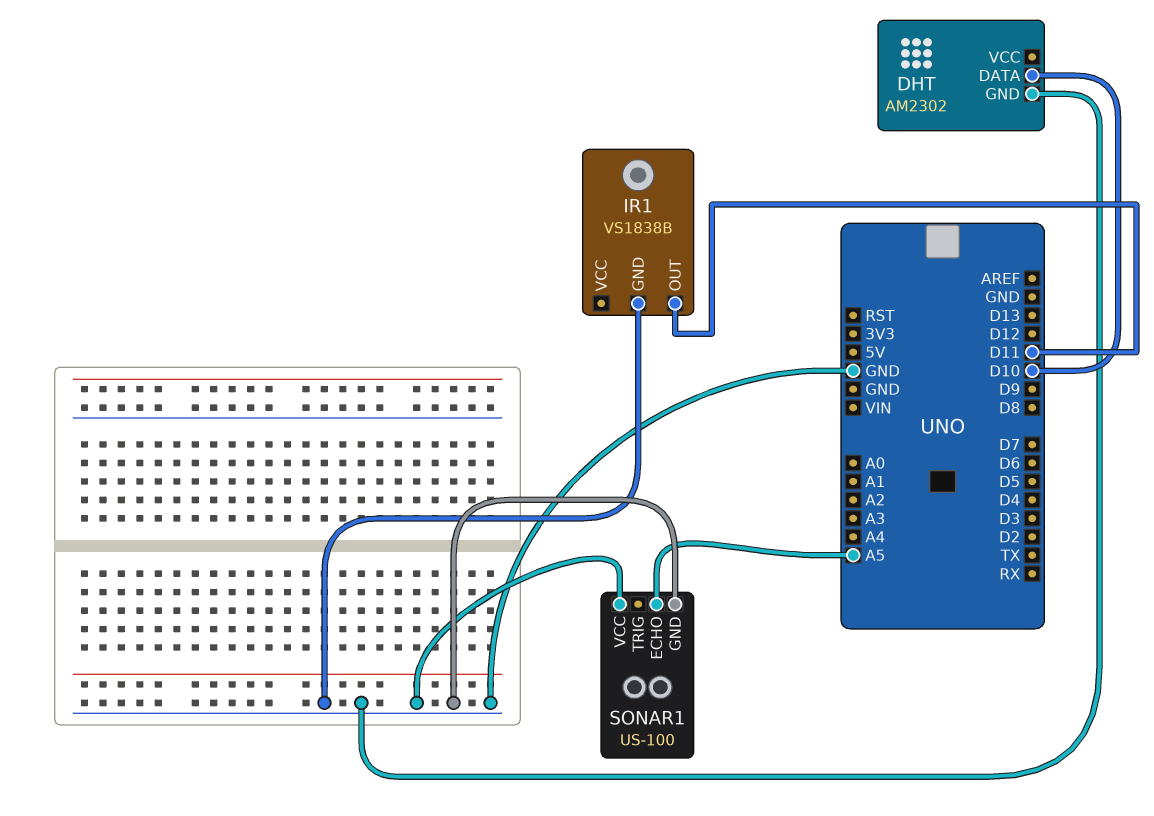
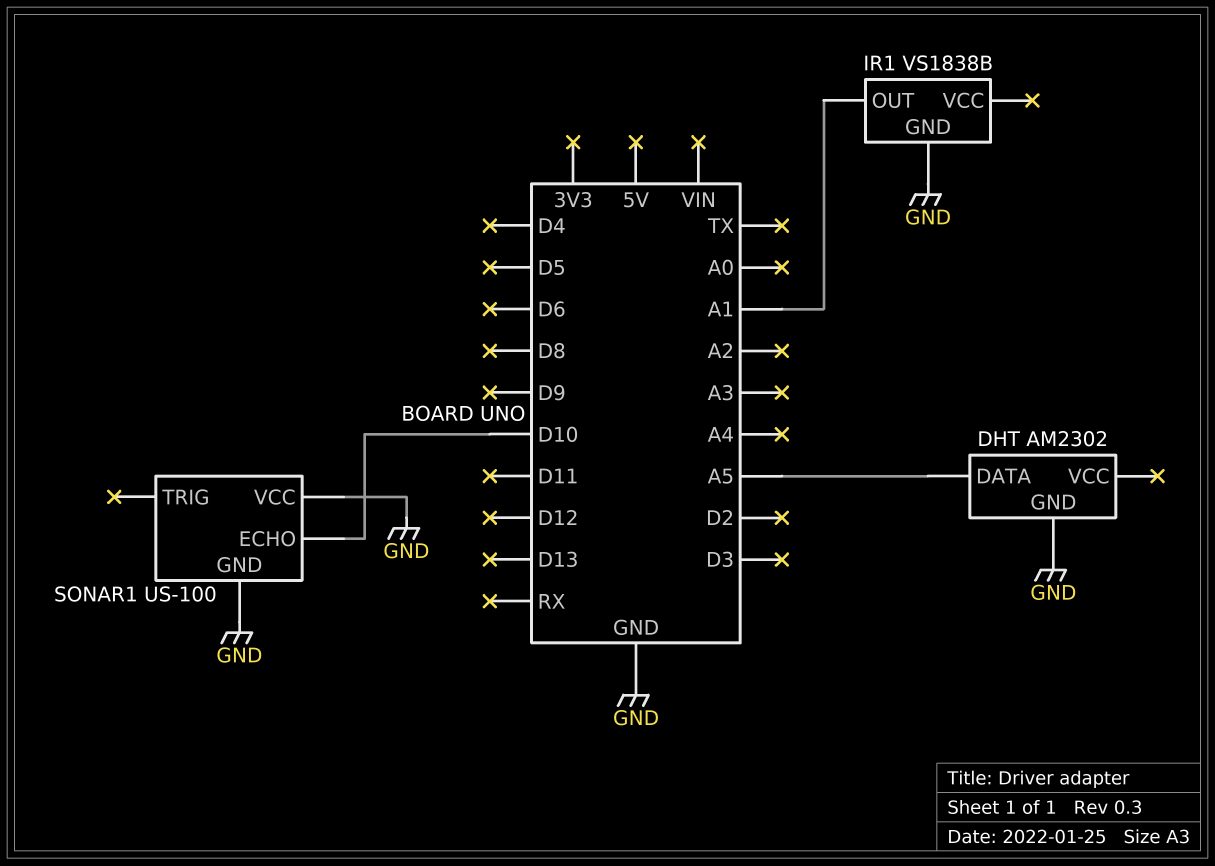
DHT pin DATA: D10 -> A5
IR1 pin OUT: D11 -> A1
SONAR1 pin ECHO: A5 -> D10

